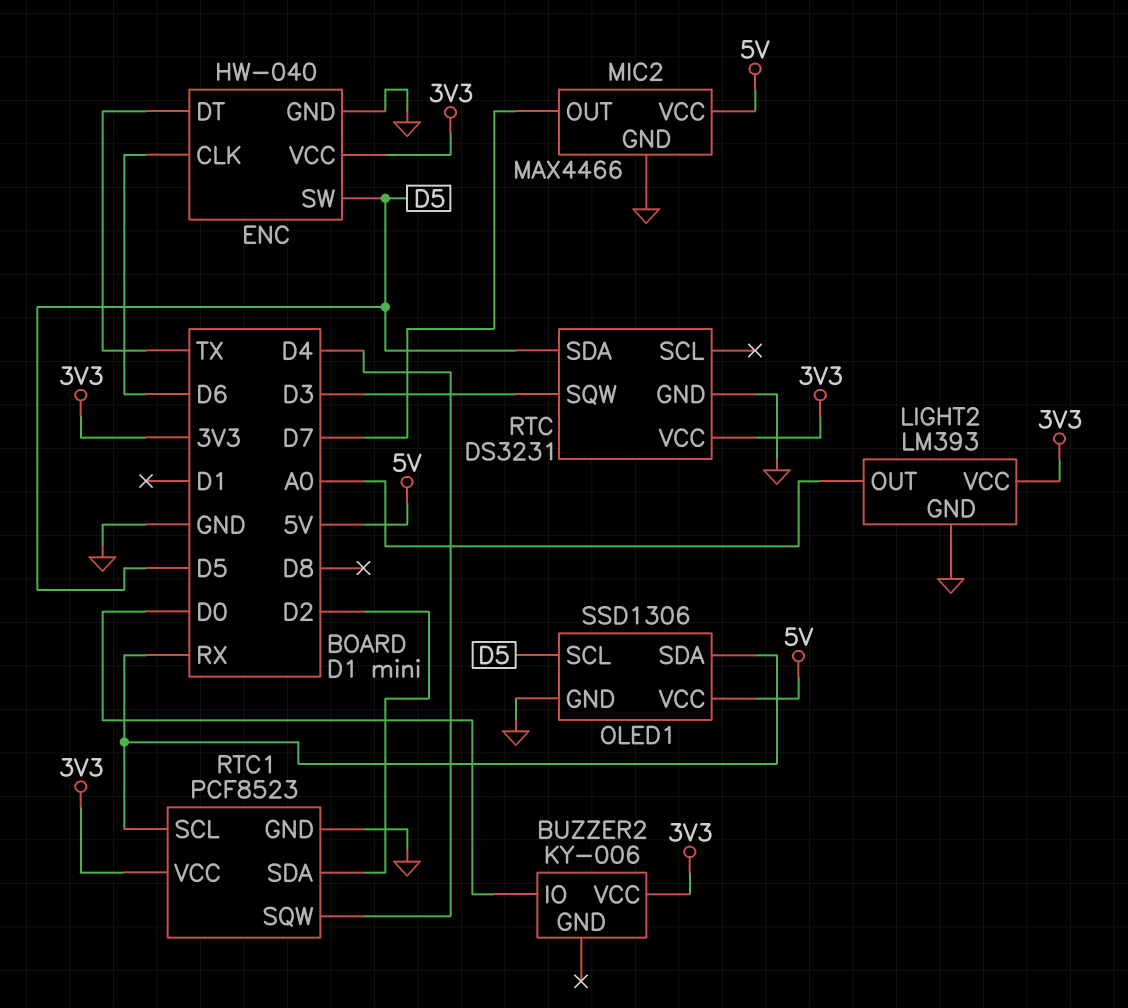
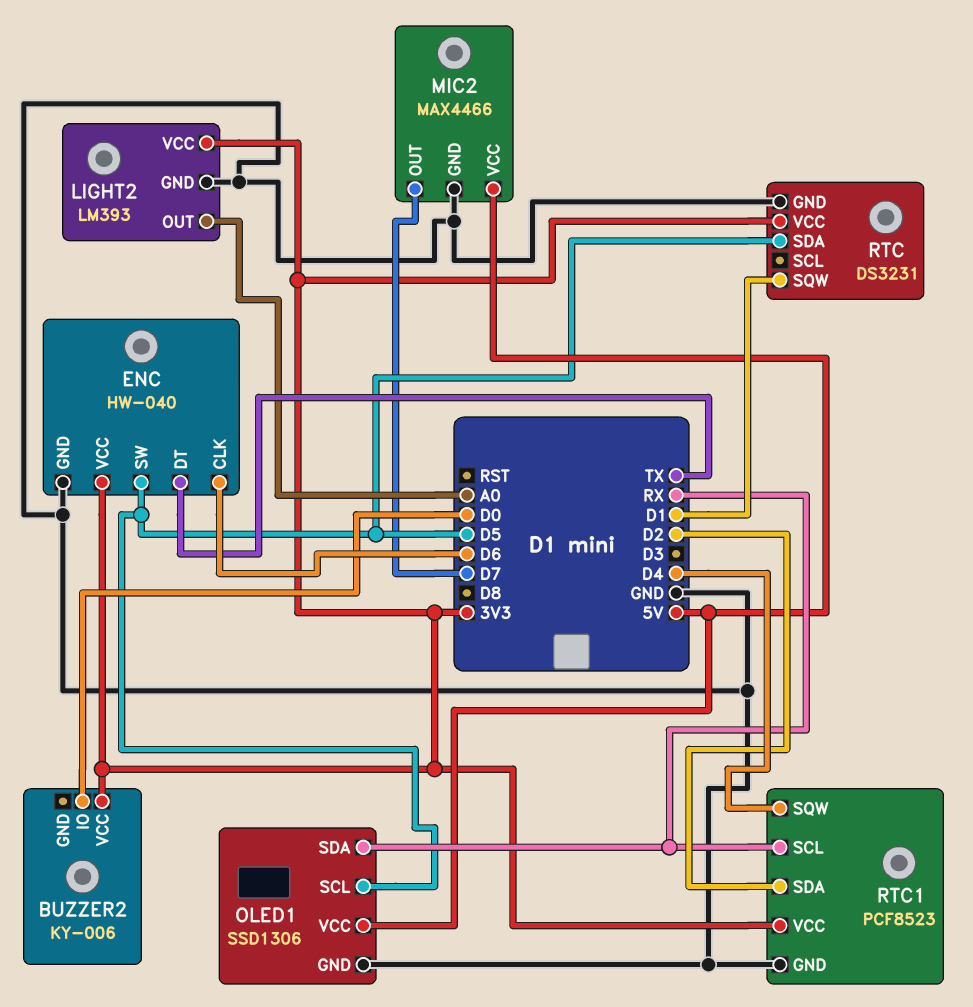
RTC pin SQW: D3 -> D1

